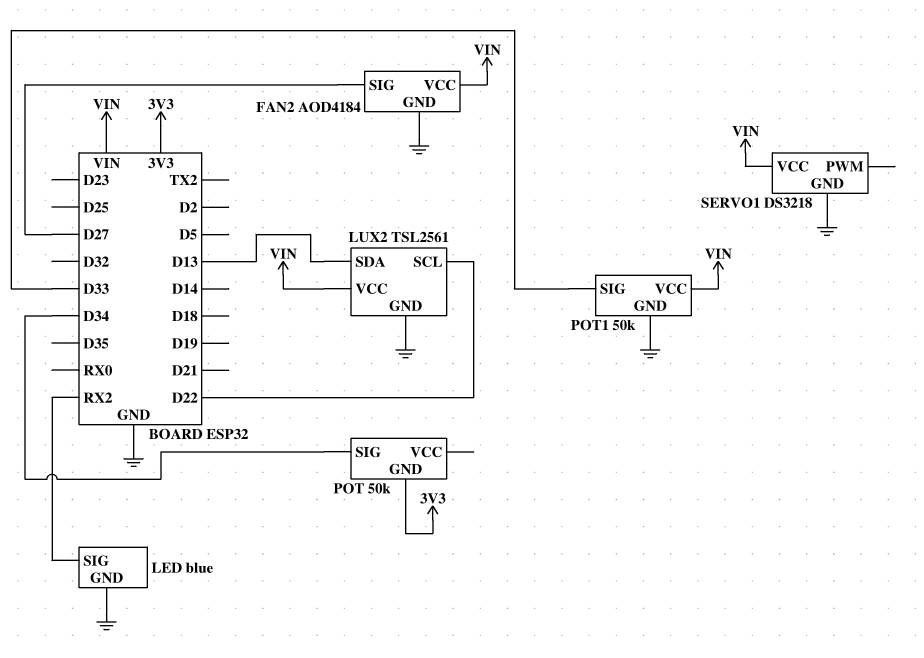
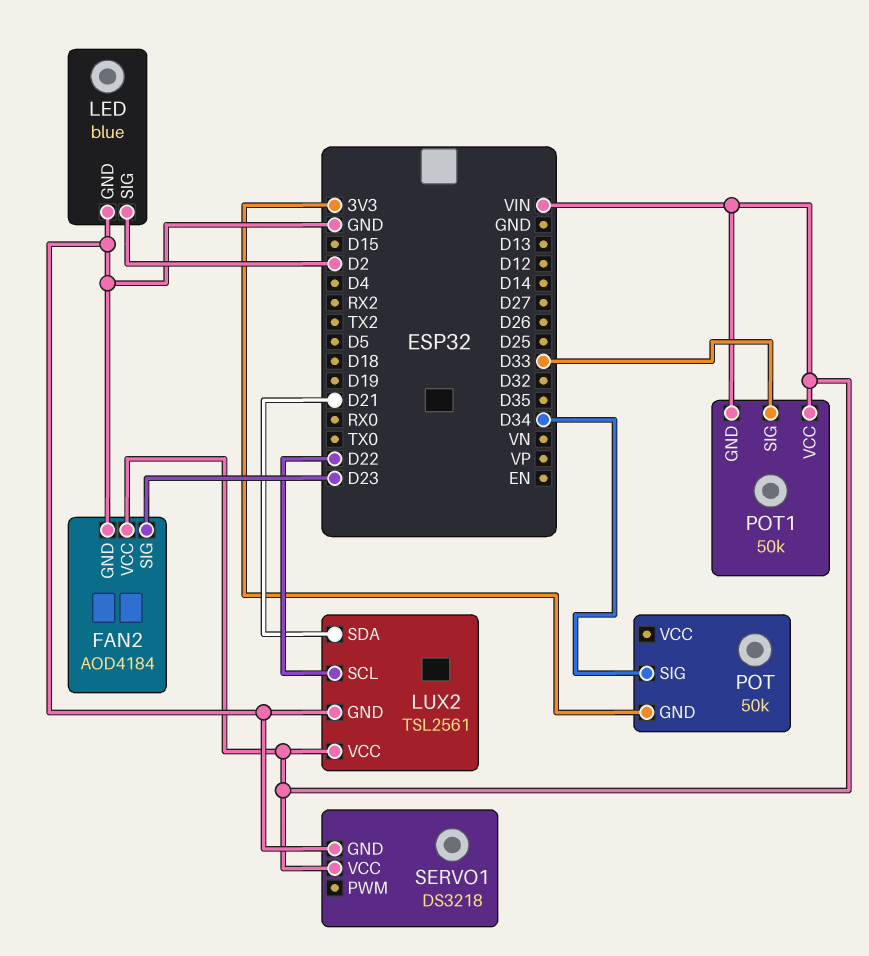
FAN2 pin SIG: D27 -> D23
LED pin SIG: RX2 -> D2
LUX2 pin SDA: D13 -> D21
POT1 pin GND: GND -> VIN

